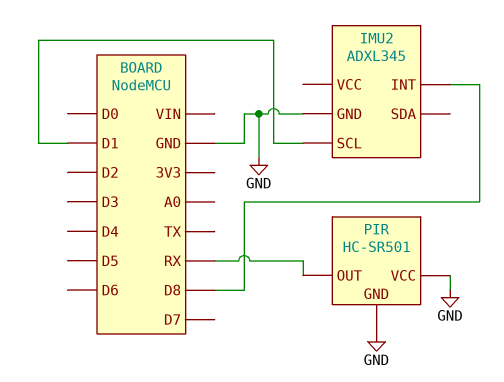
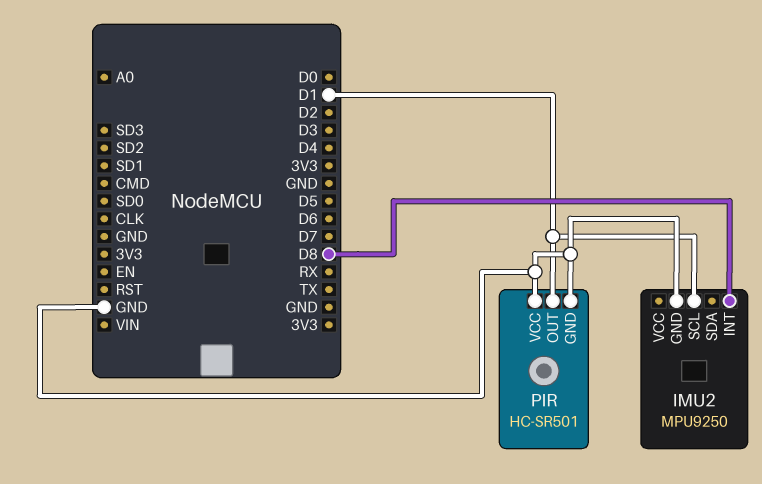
IMU2: ADXL345 -> MPU9250
PIR pin OUT: RX -> D1

